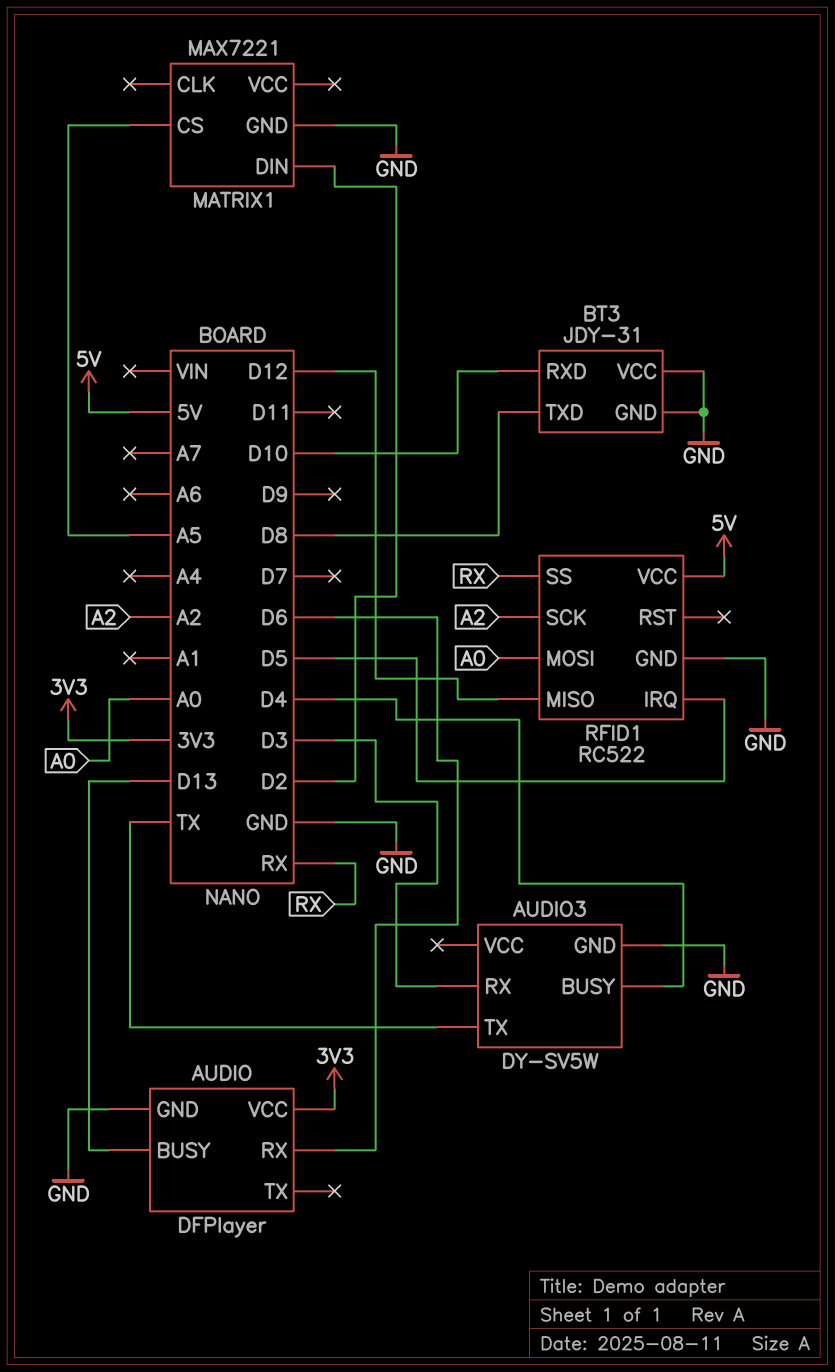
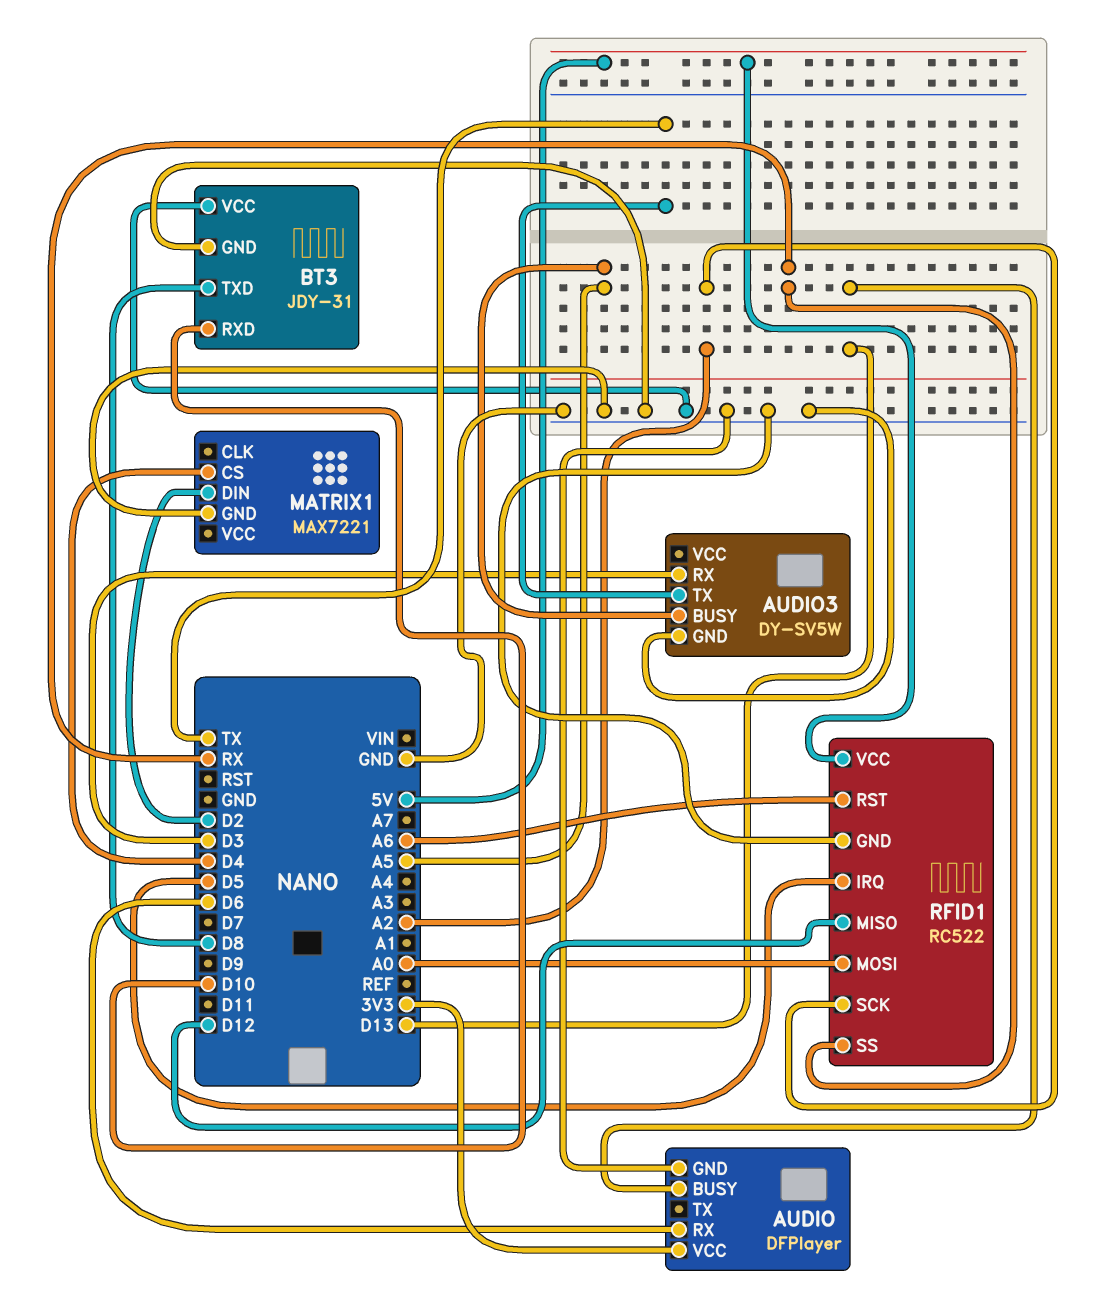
AUDIO3 pin BUSY: D4 -> A5
MATRIX1 pin CS: A5 -> D4
RFID1 pin RST: none -> A6

